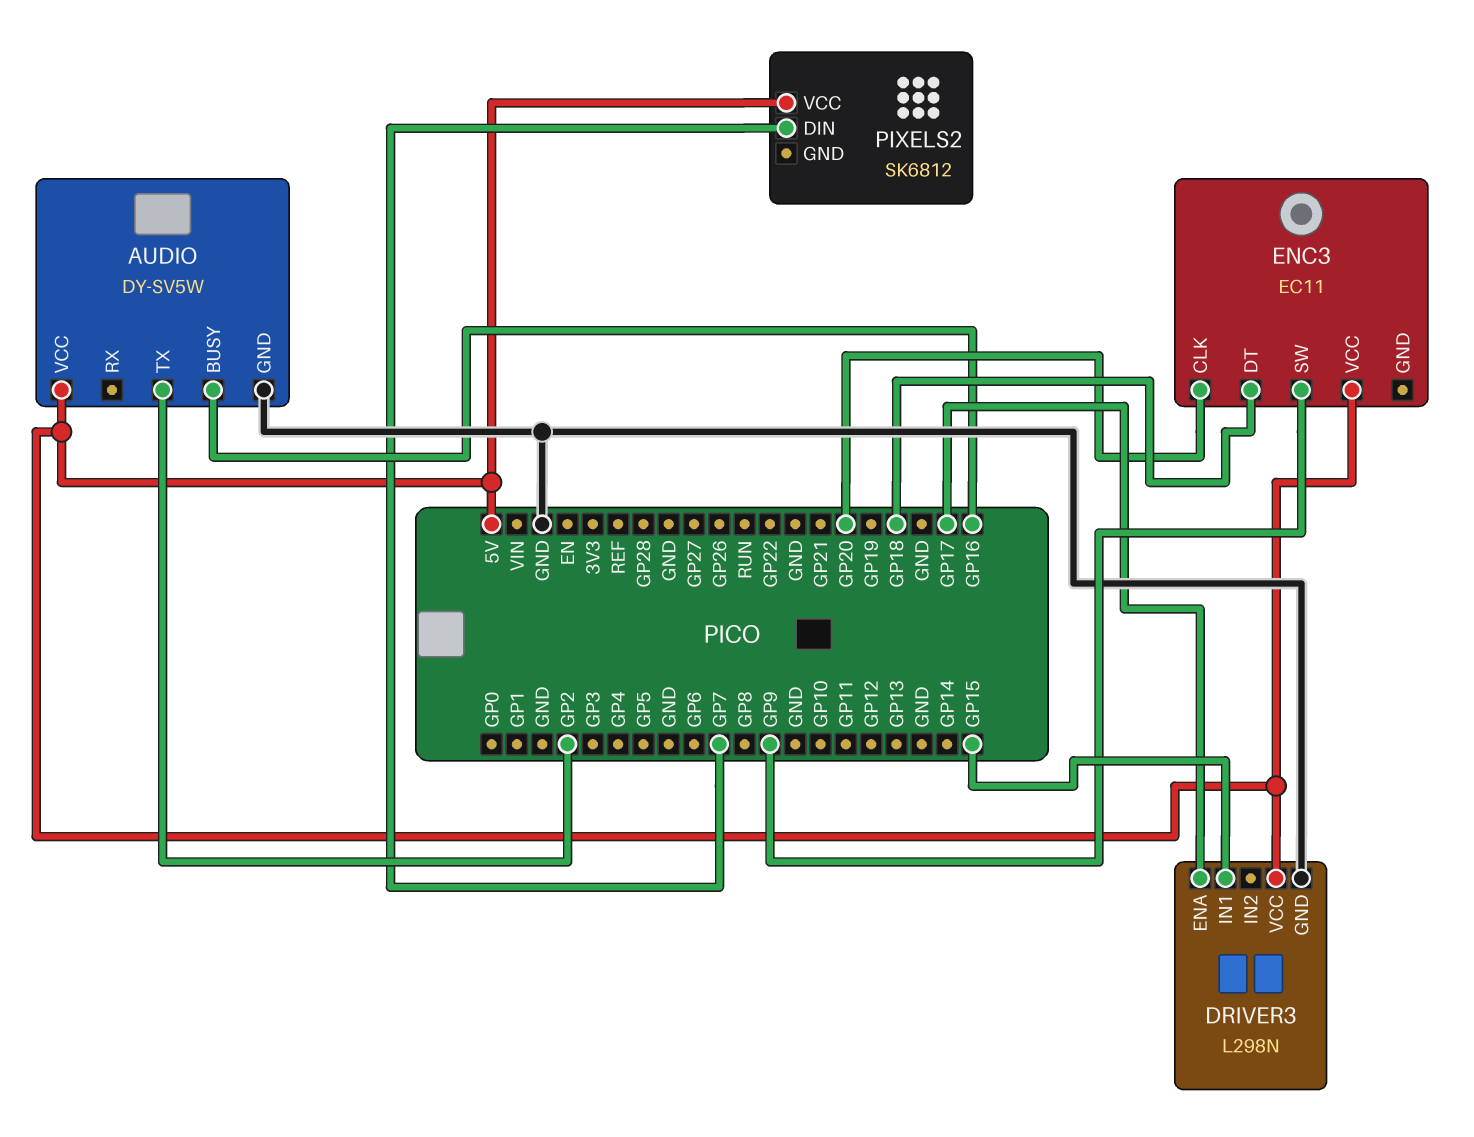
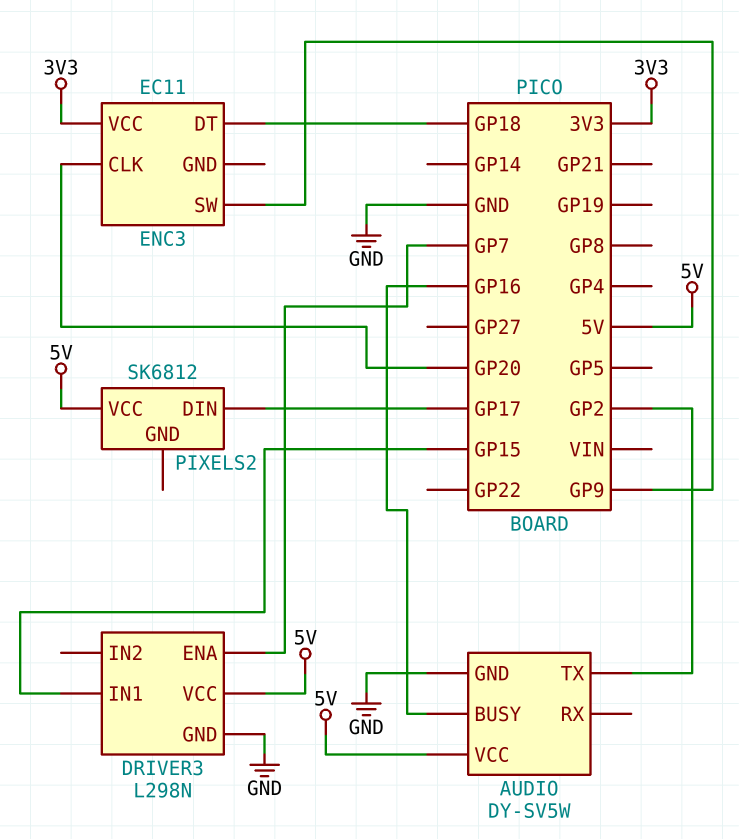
DRIVER3 pin ENA: GP17 -> GP7
ENC3 pin VCC: 5V -> 3V3
PIXELS2 pin DIN: GP7 -> GP17

